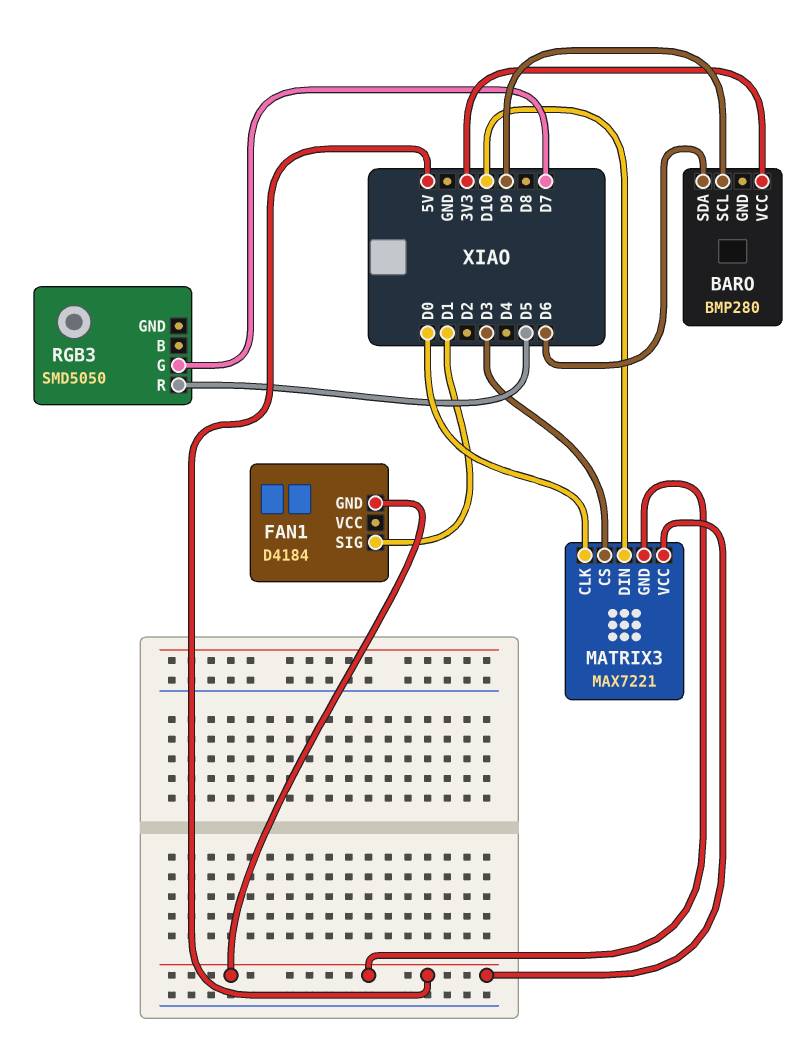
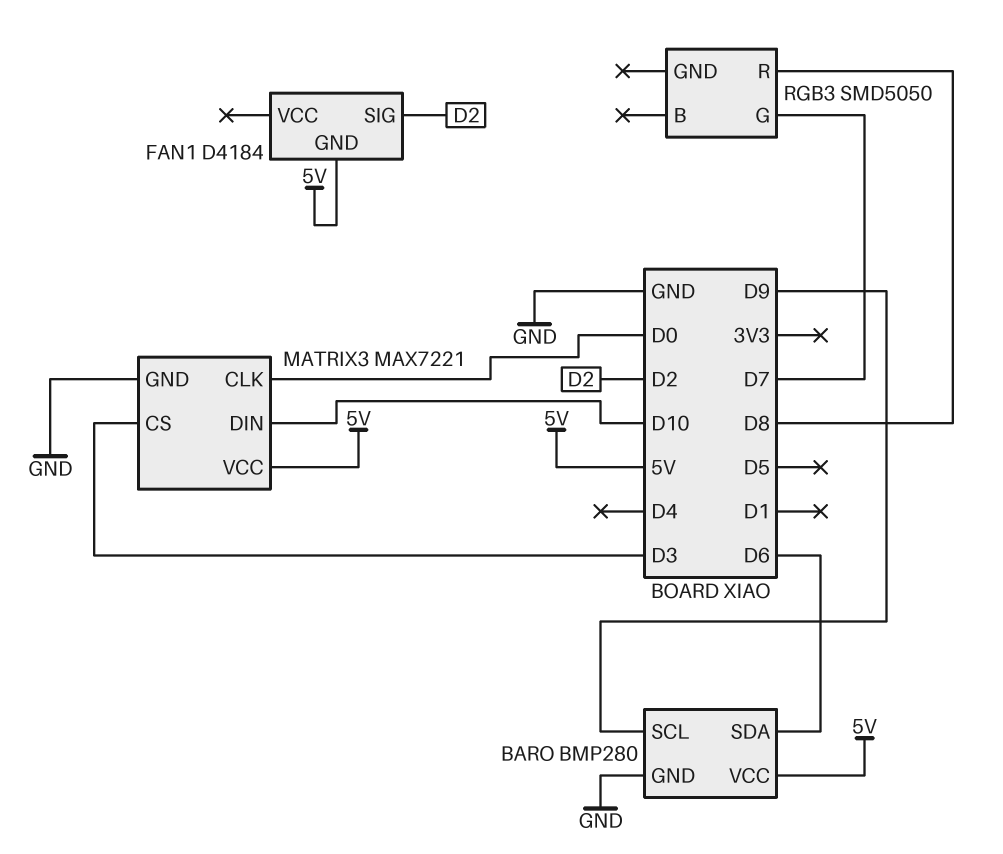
BARO pin GND: none -> GND
BARO pin VCC: 3V3 -> 5V
FAN1 pin SIG: D1 -> D2
MATRIX3 pin GND: 5V -> GND
RGB3 pin R: D5 -> D8

